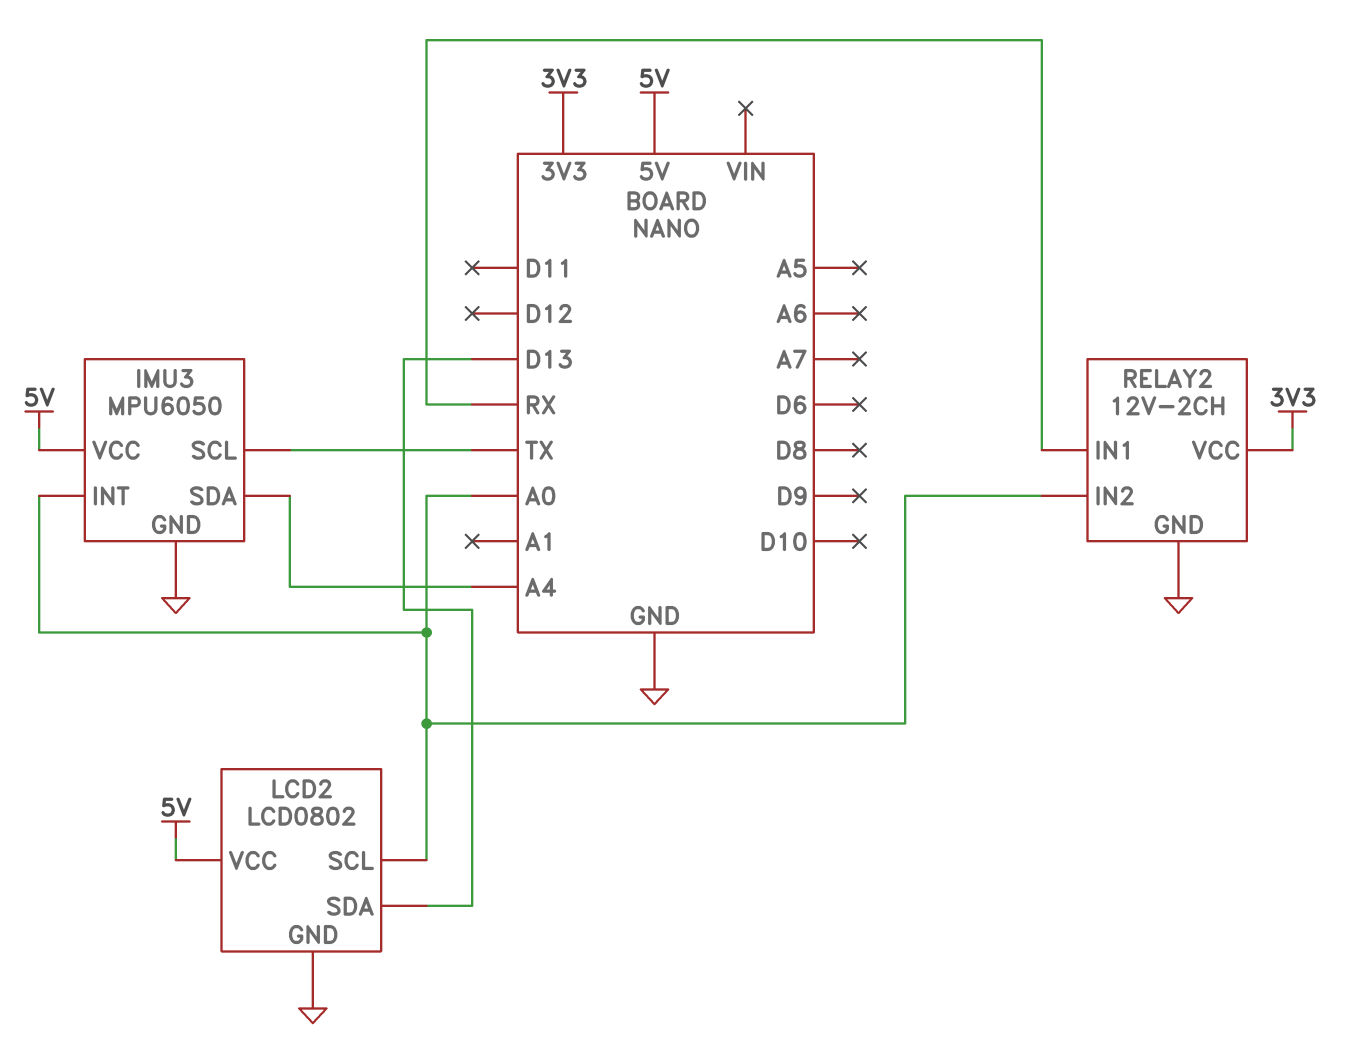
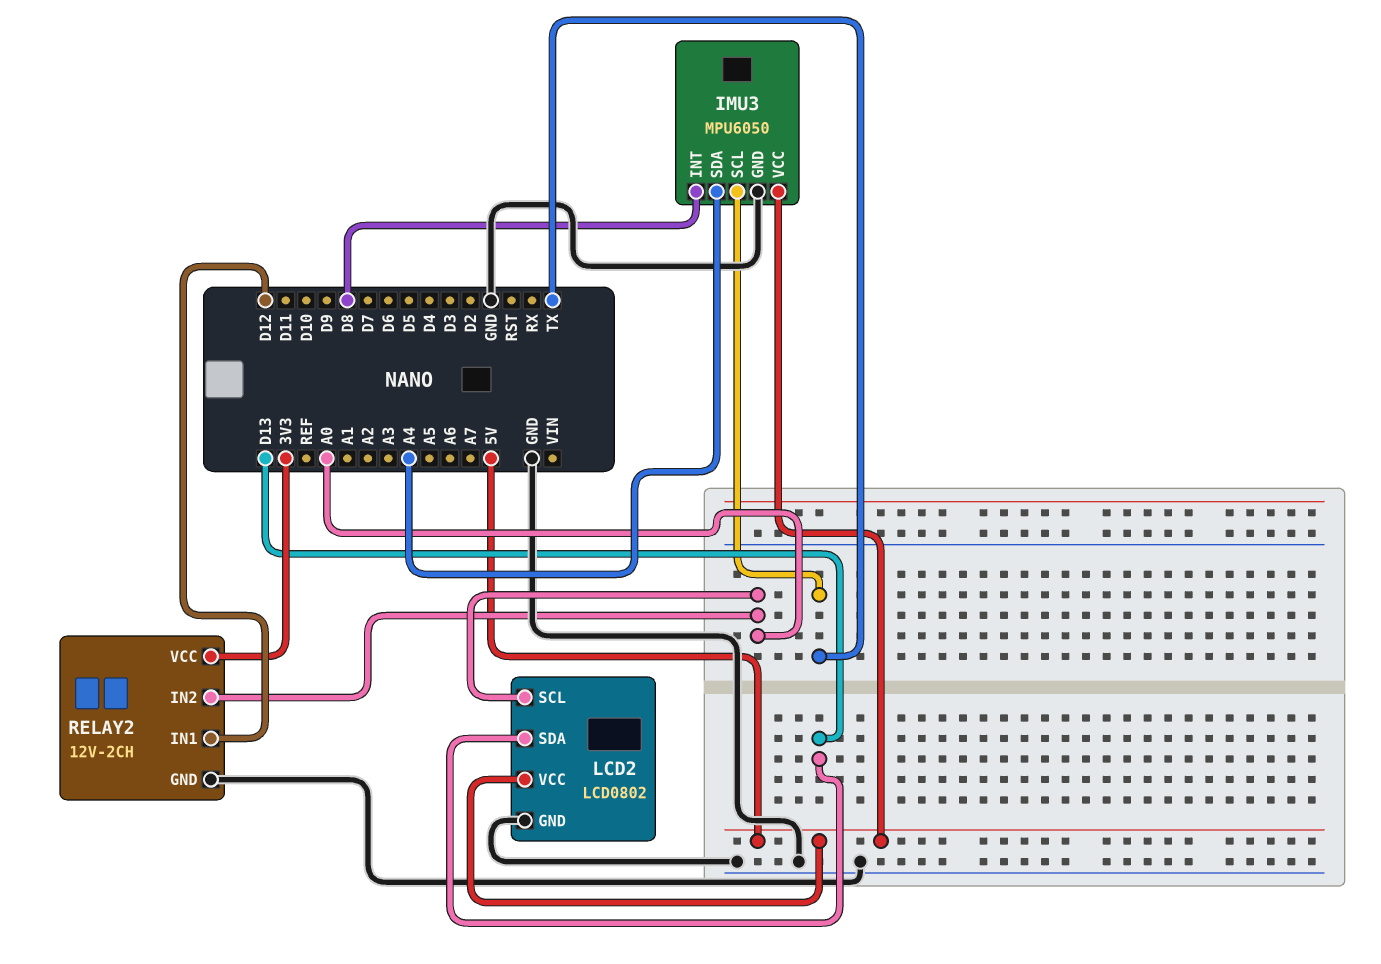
IMU3 pin INT: A0 -> D8
RELAY2 pin IN1: RX -> D12

